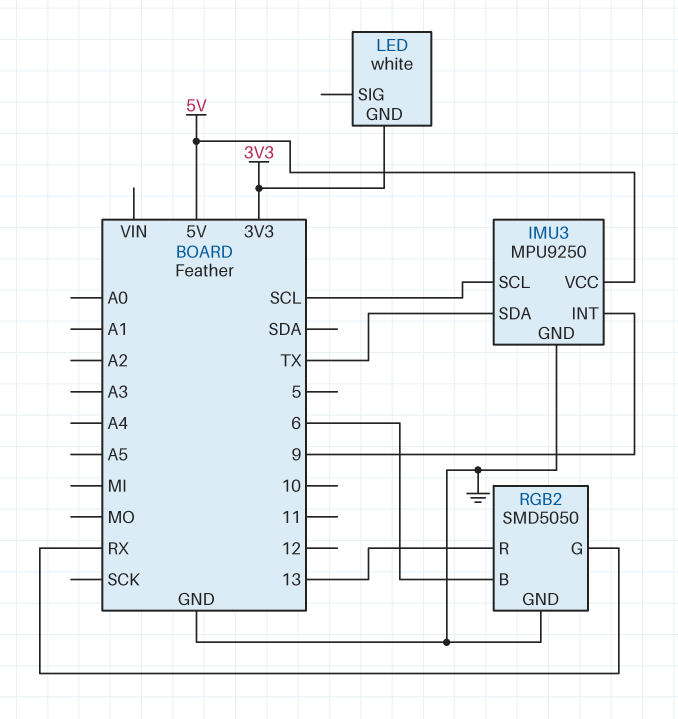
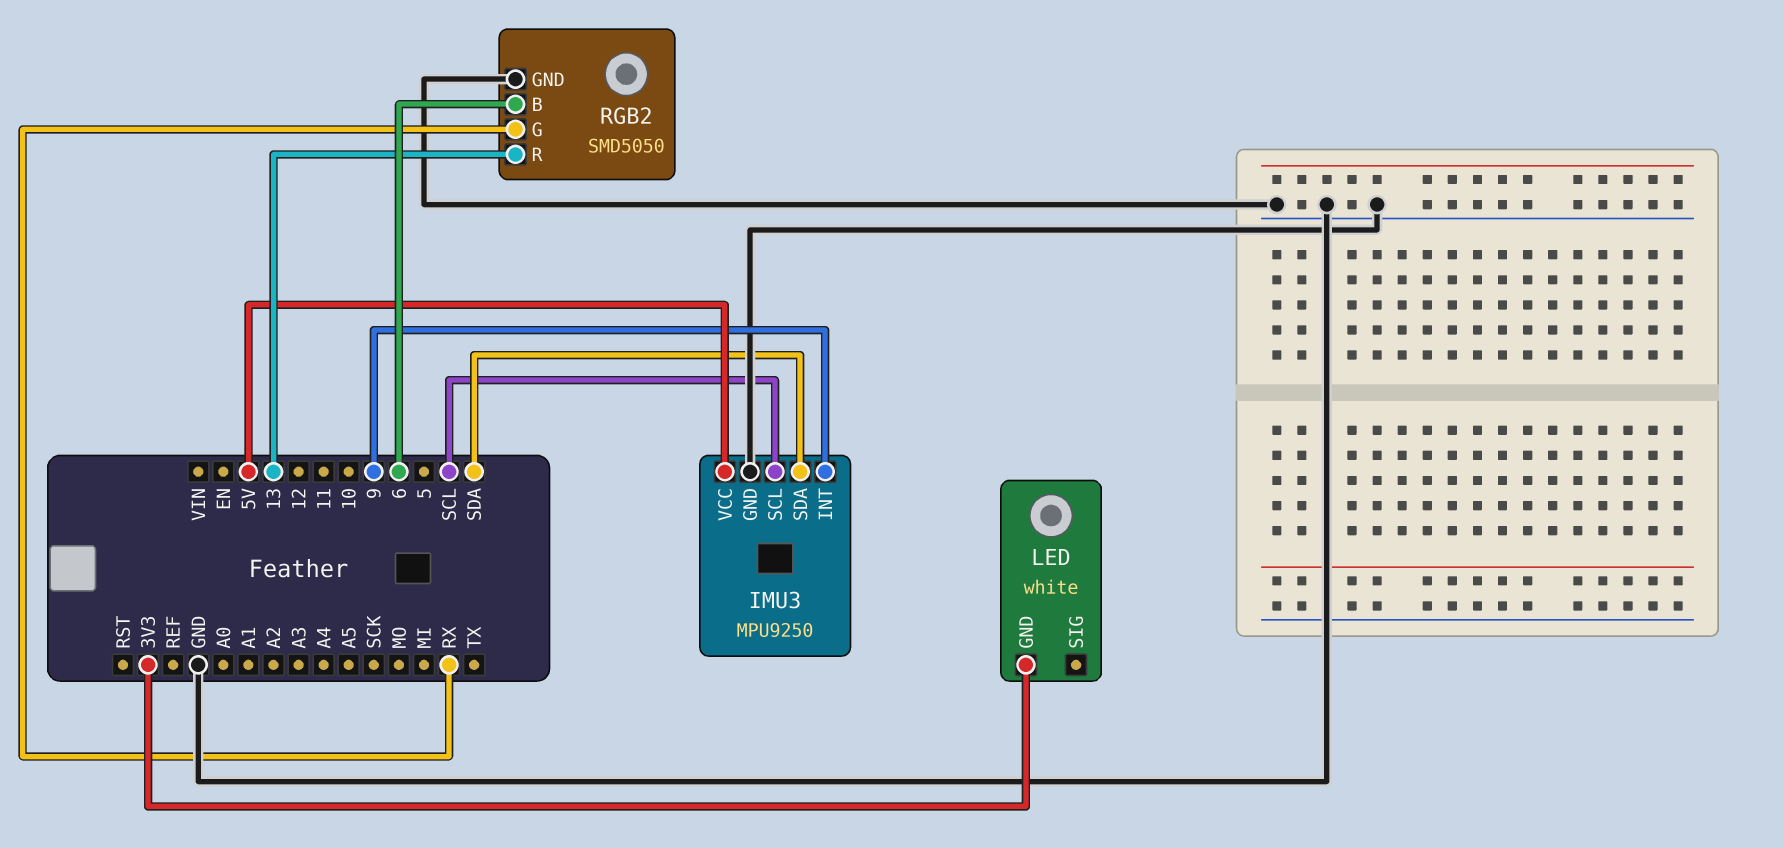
IMU3 pin SDA: TX -> SDA

